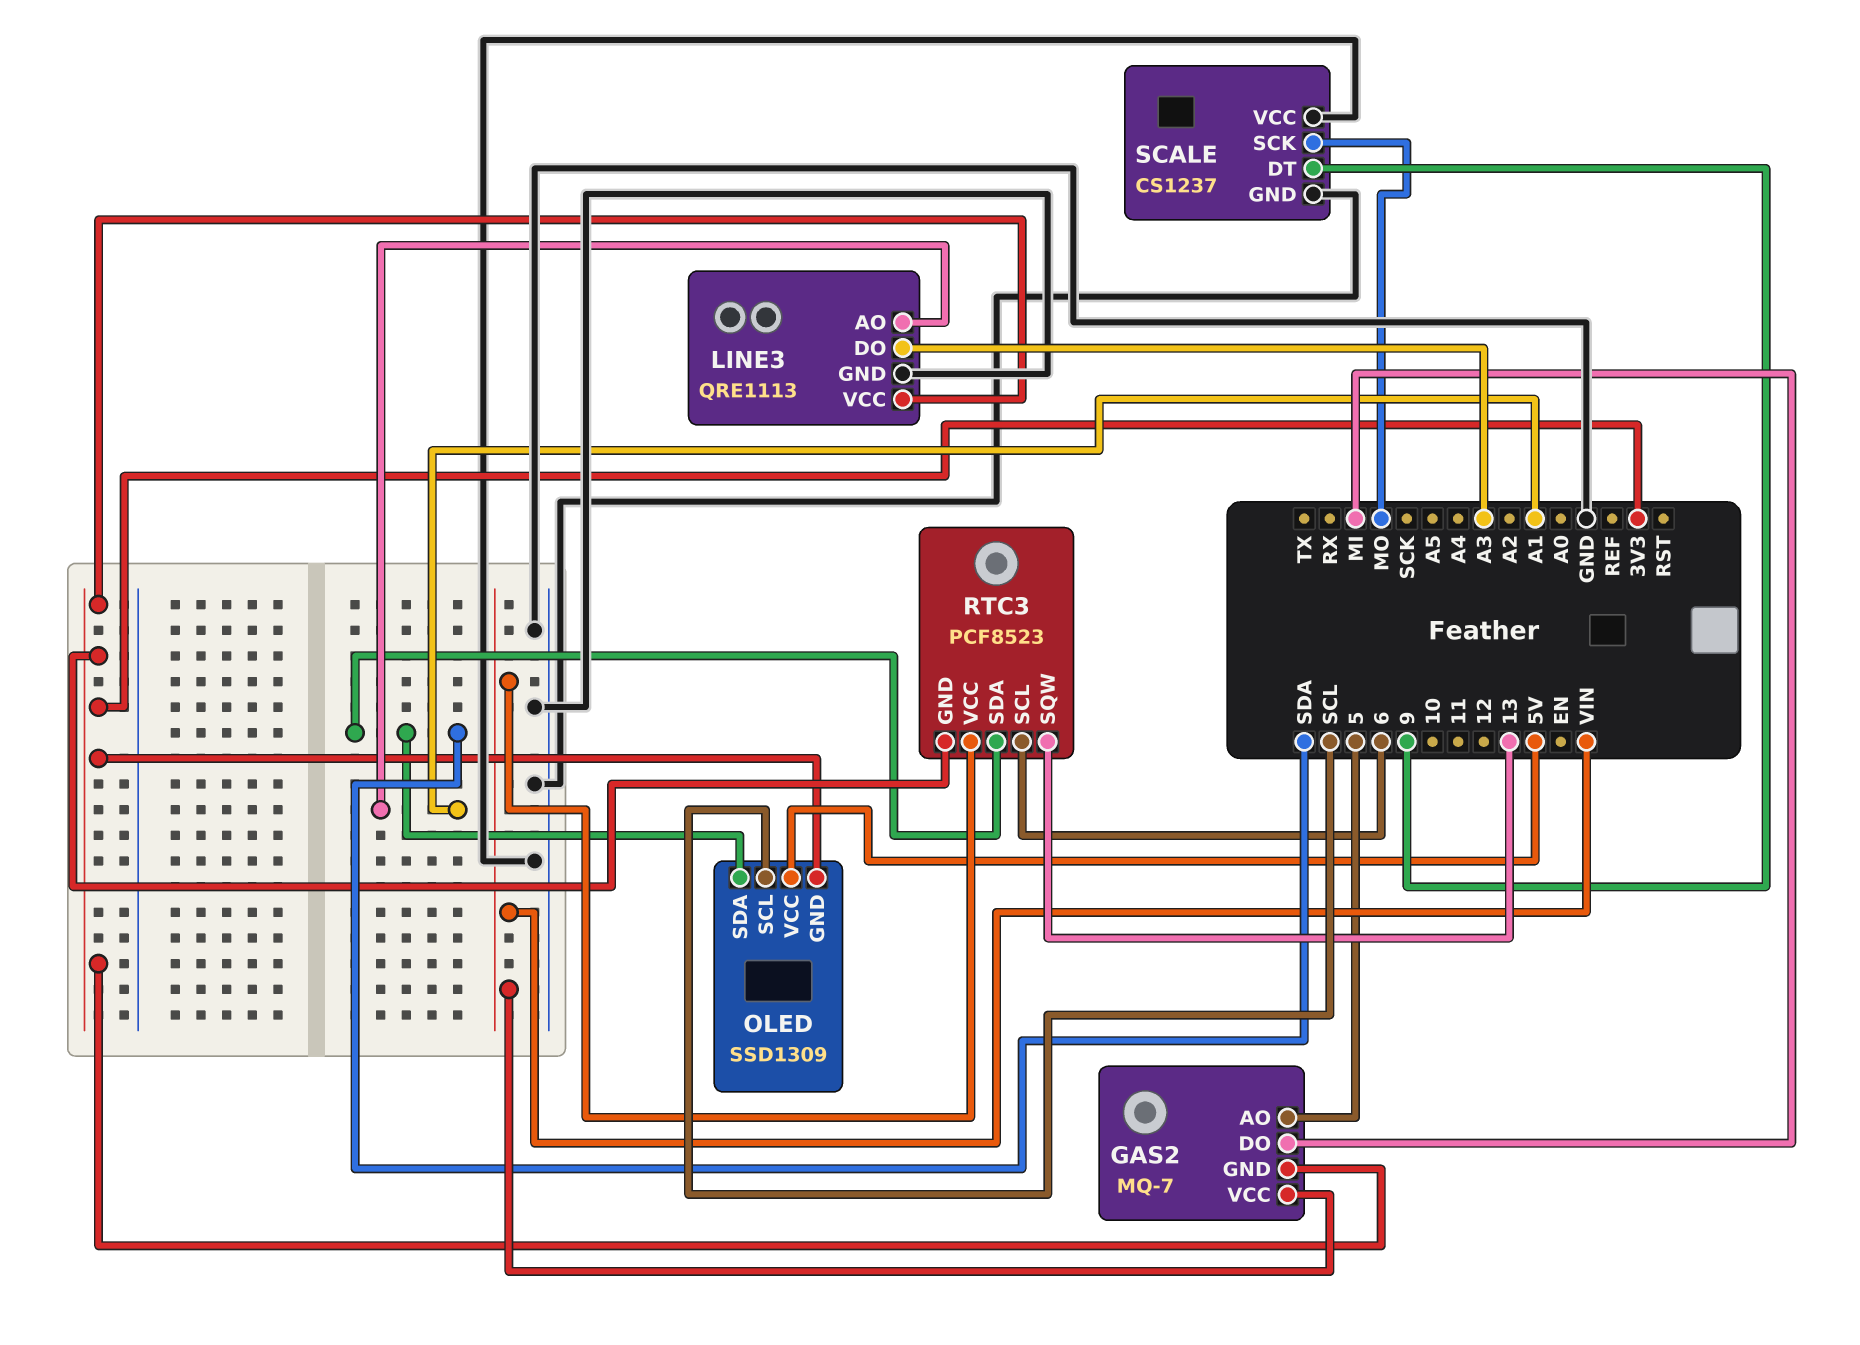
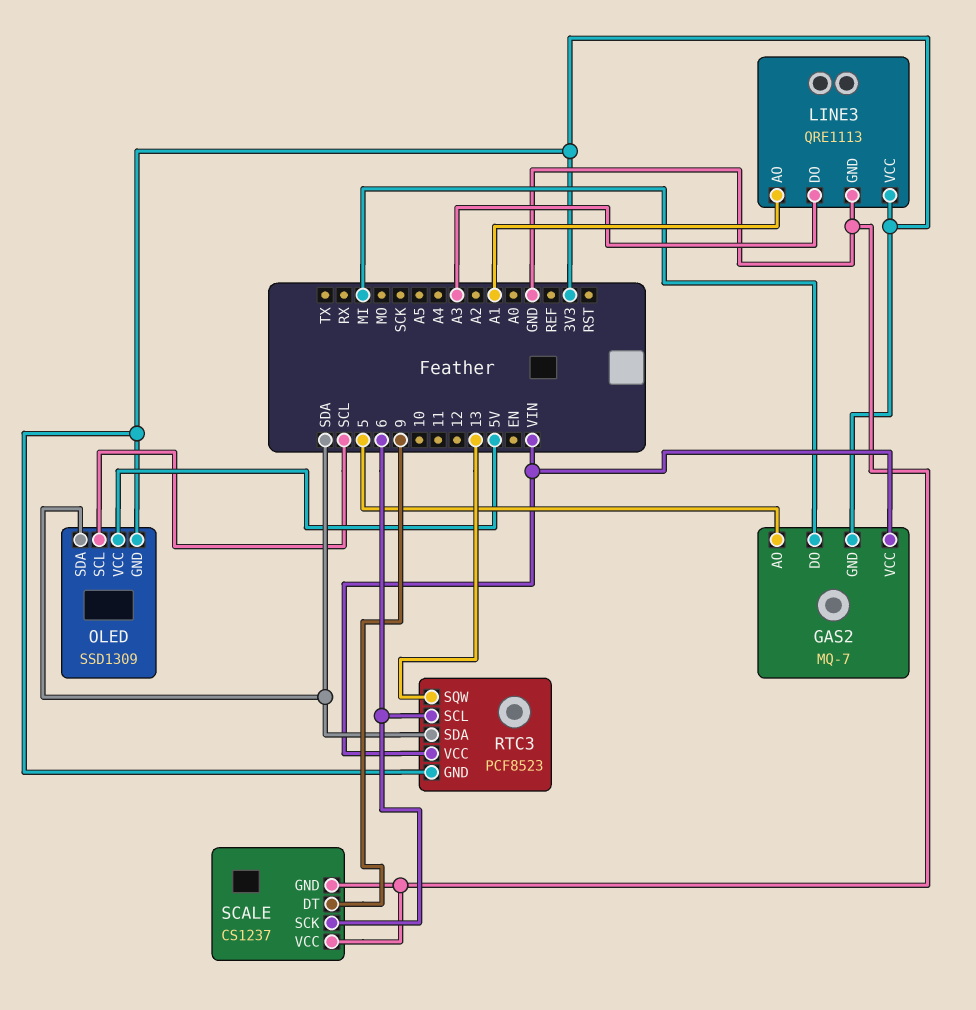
SCALE pin SCK: MO -> 6

